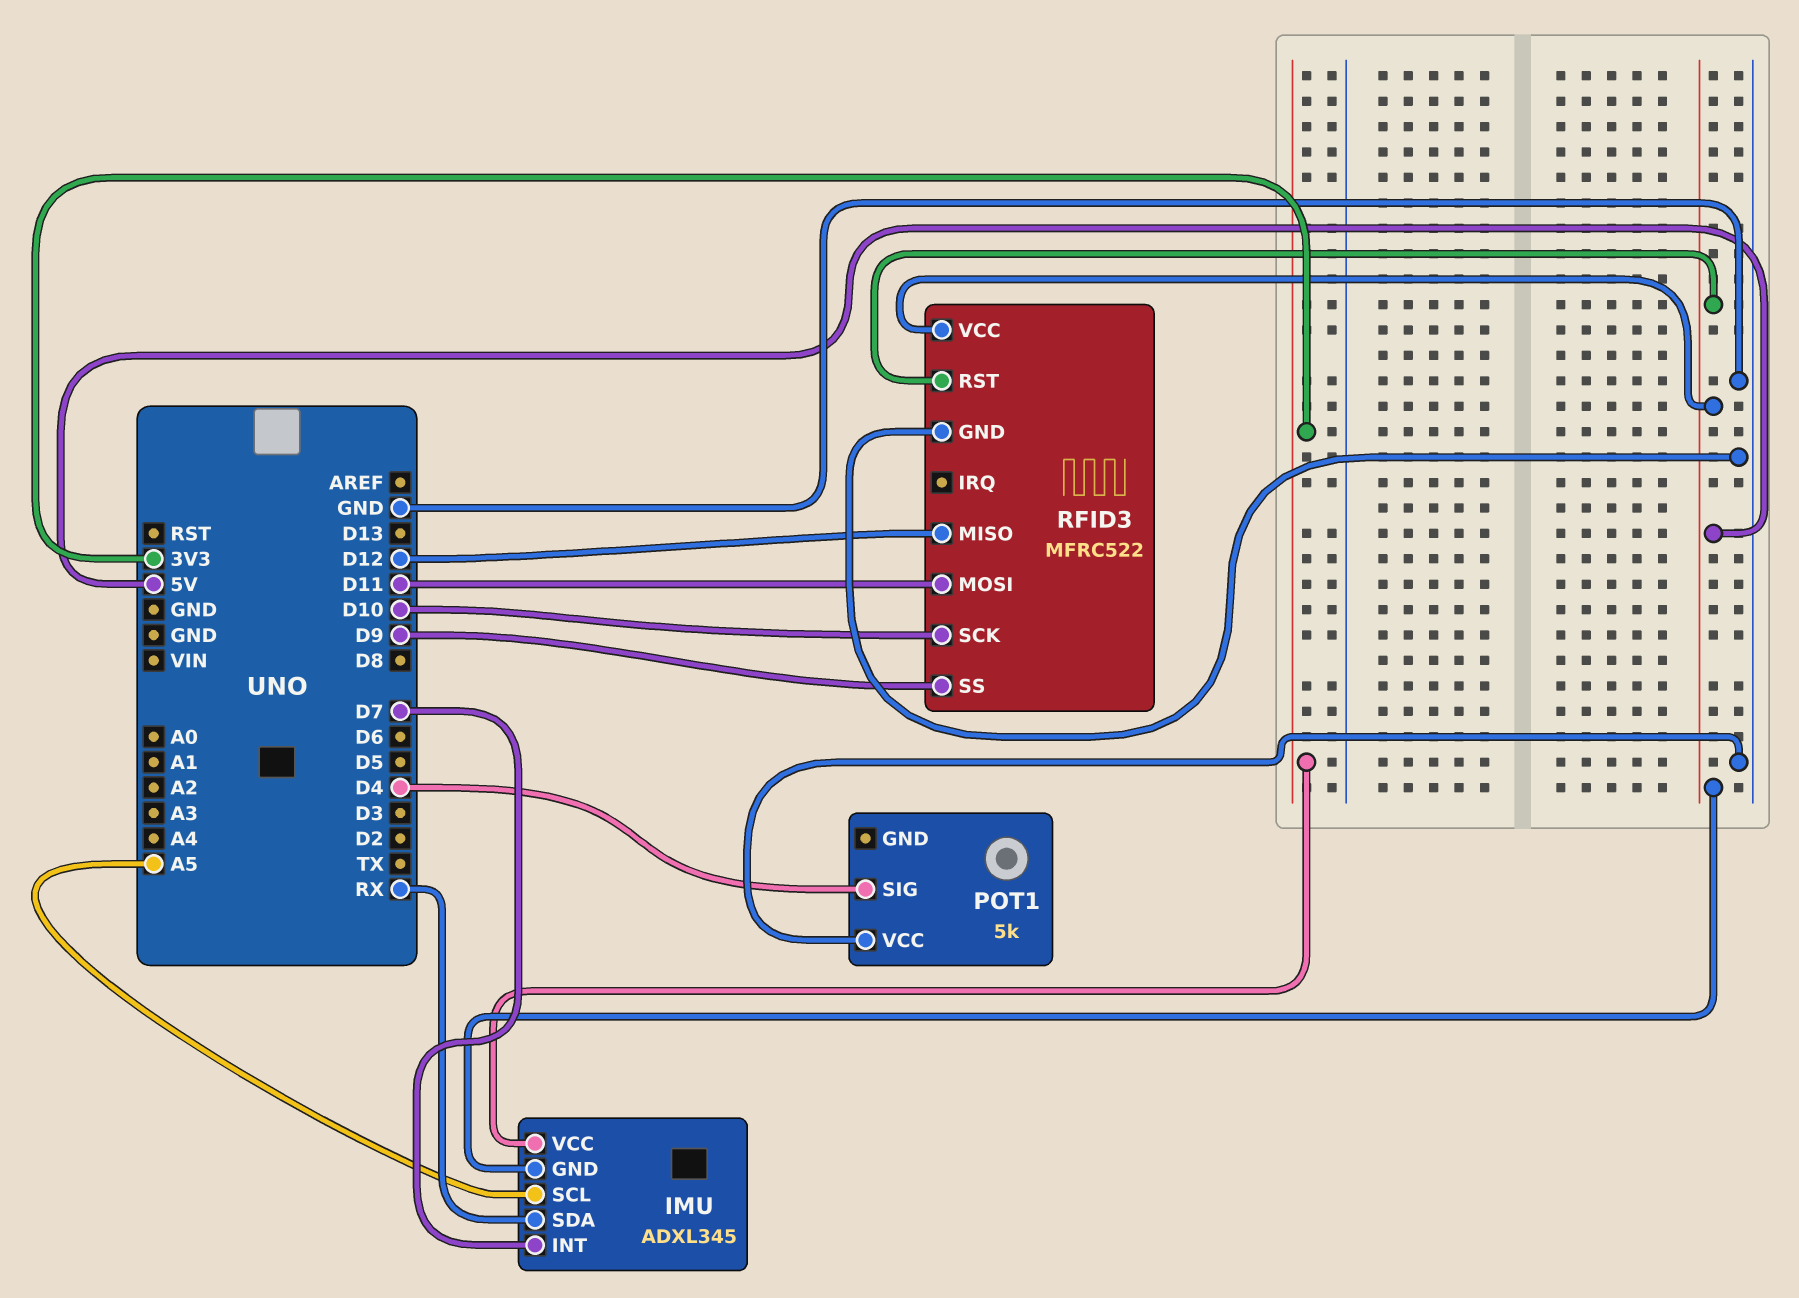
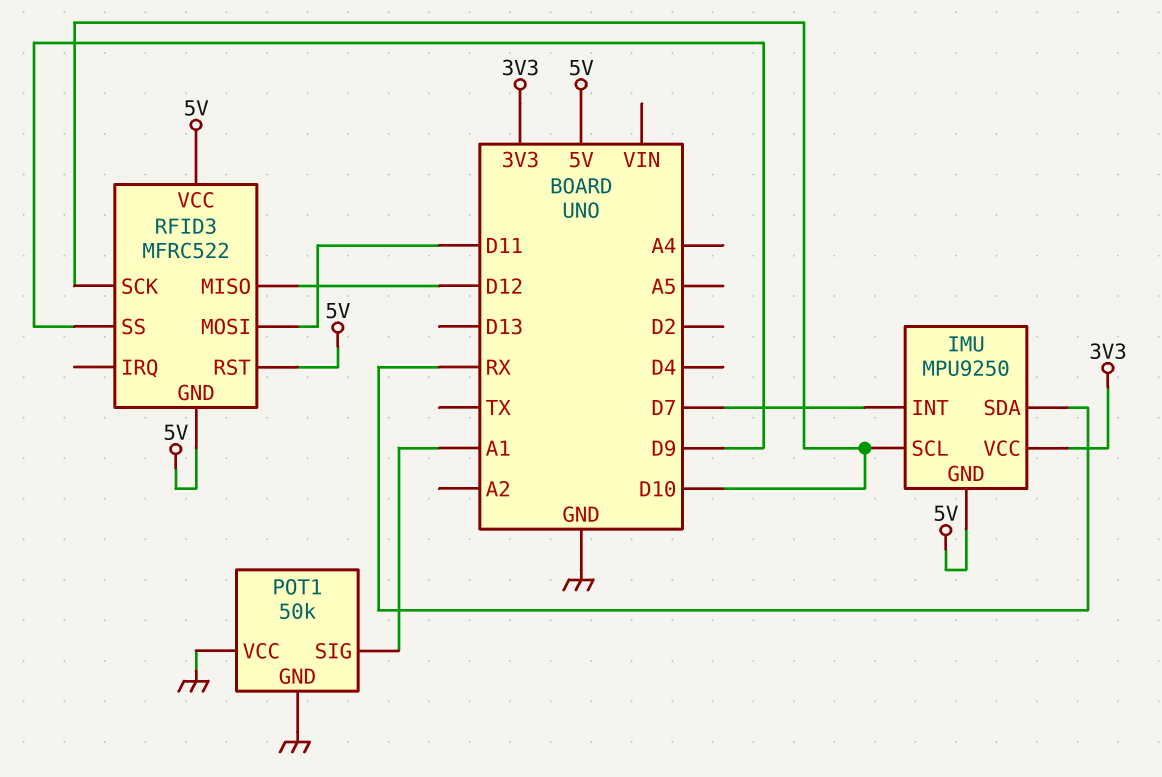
IMU: ADXL345 -> MPU9250
IMU pin SCL: A5 -> D10
POT1: 5k -> 50k
POT1 pin GND: none -> GND
POT1 pin SIG: D4 -> A1
RFID3 pin GND: GND -> 5V

